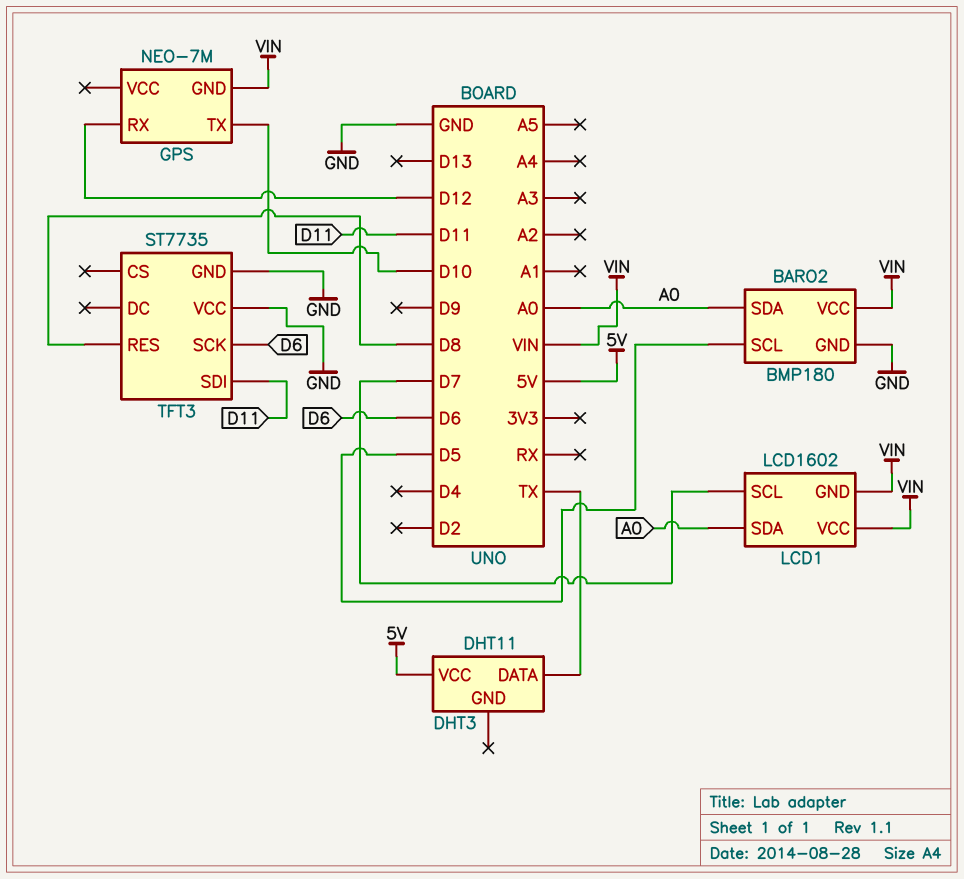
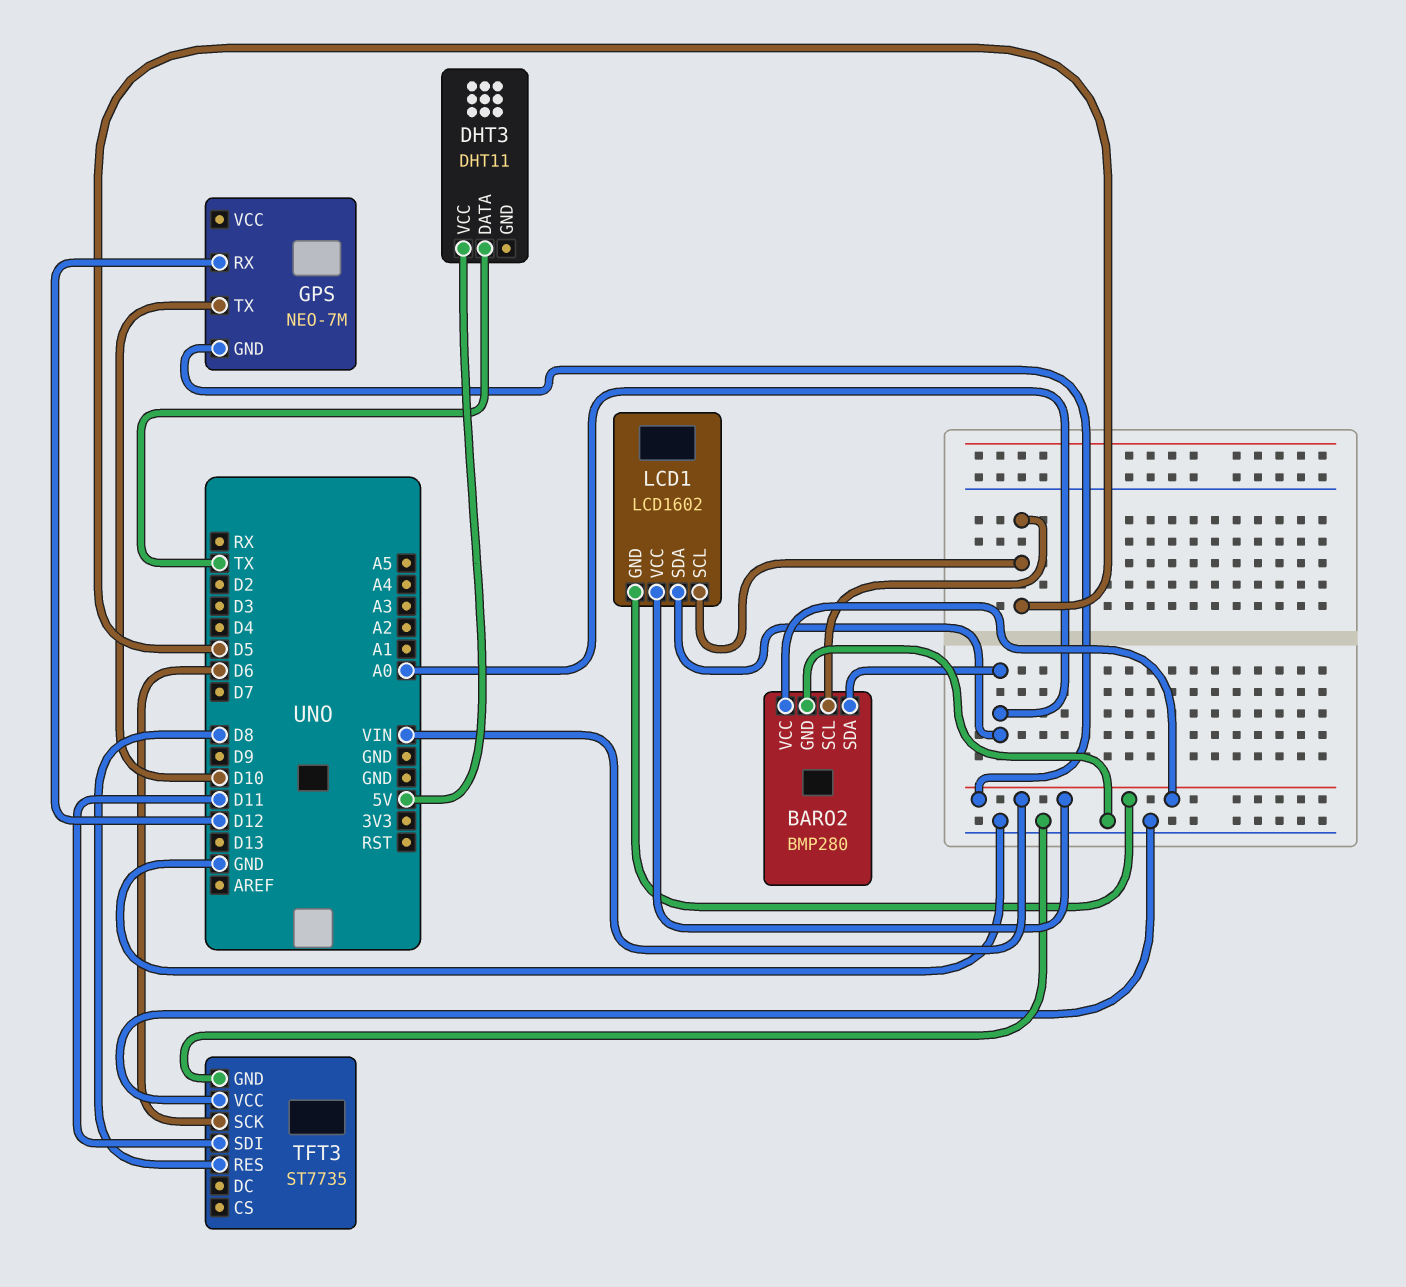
BARO2: BMP180 -> BMP280
LCD1 pin SCL: D7 -> D5

